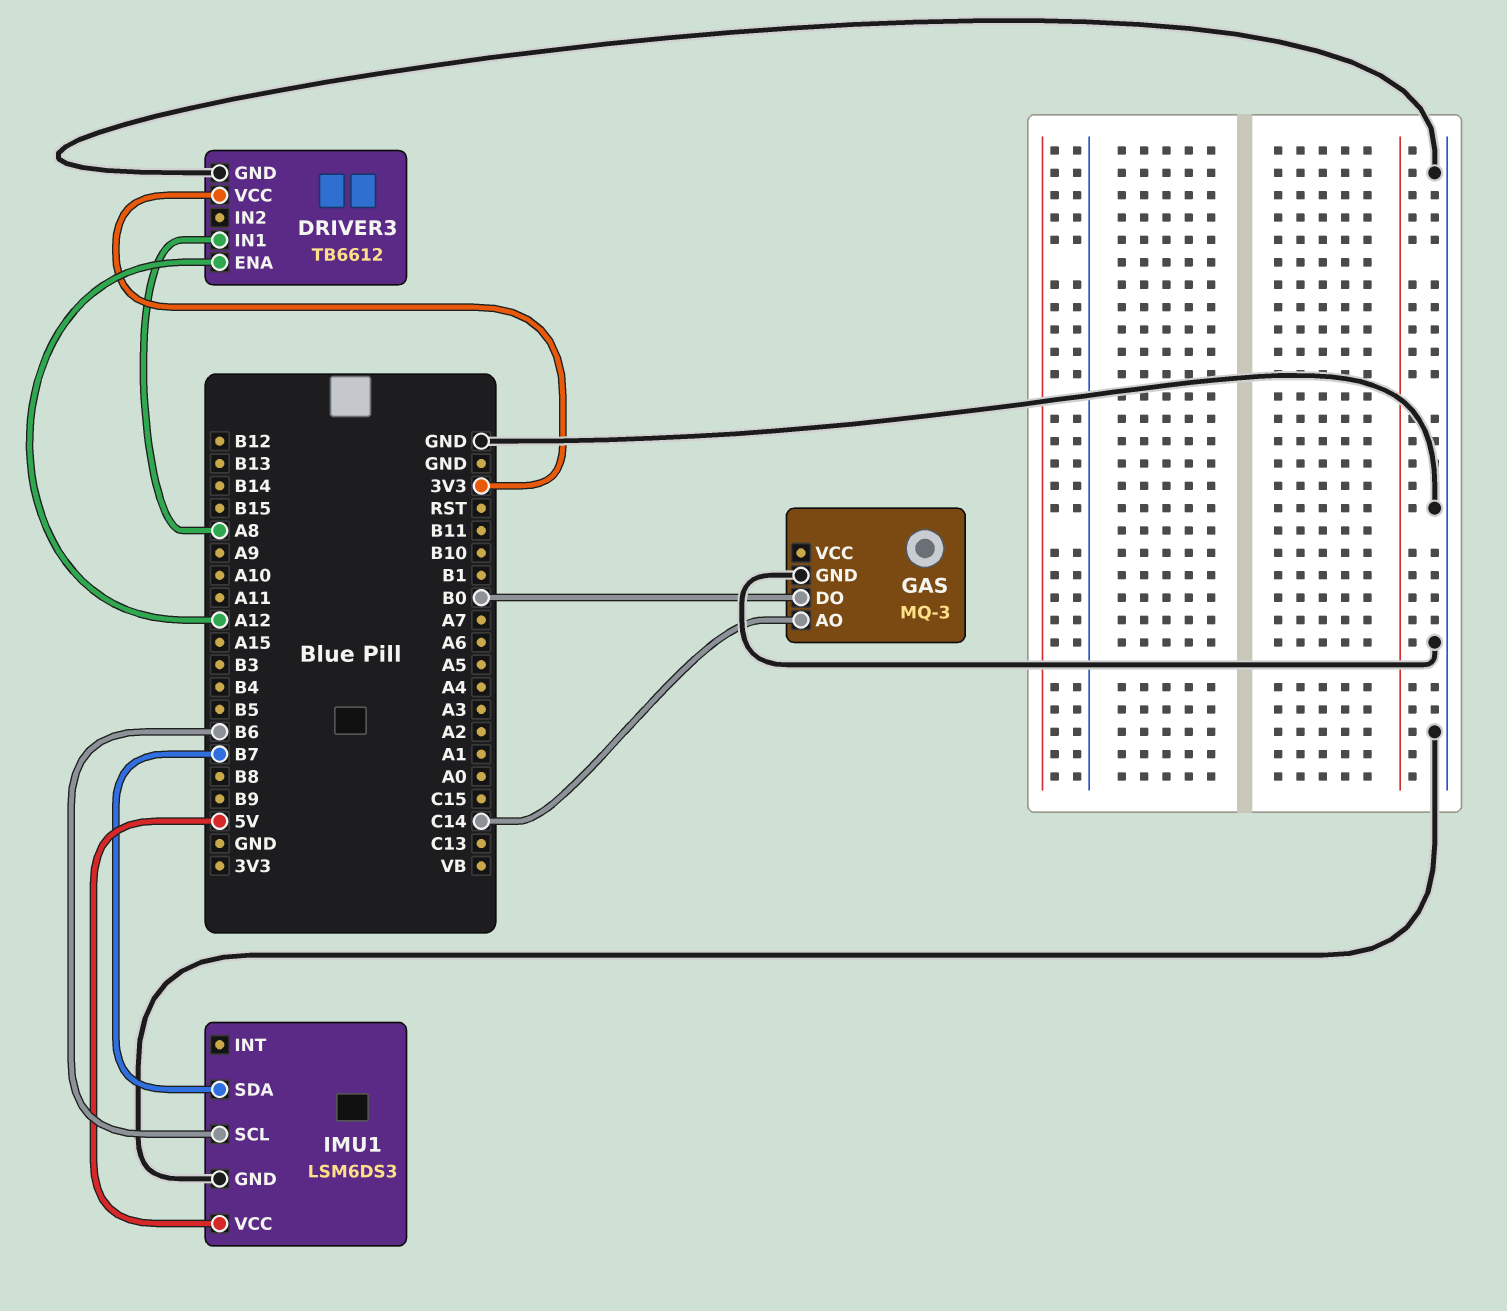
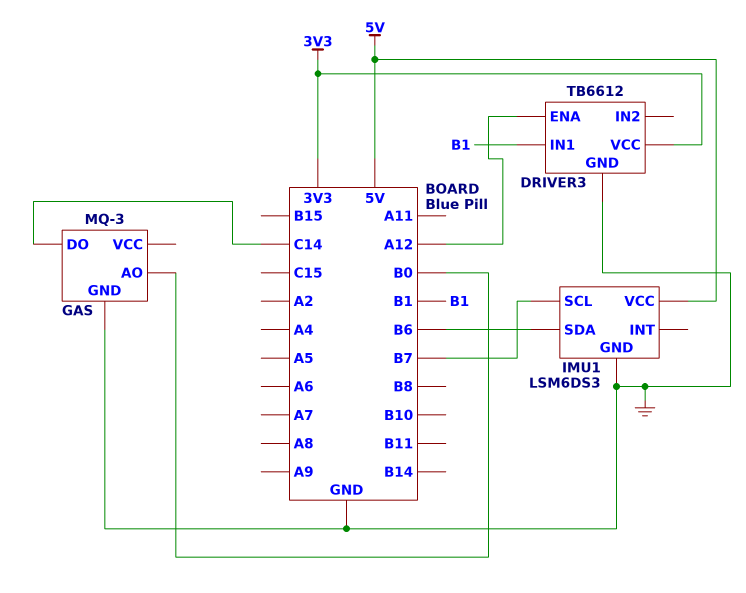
DRIVER3 pin IN1: A8 -> B1
GAS pin AO: C14 -> B0
GAS pin DO: B0 -> C14
IMU1 pin SCL: B6 -> B7
IMU1 pin SDA: B7 -> B6

